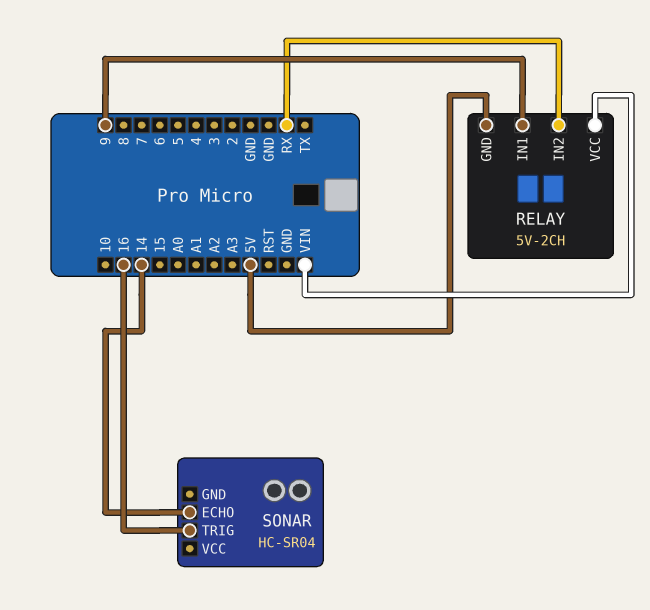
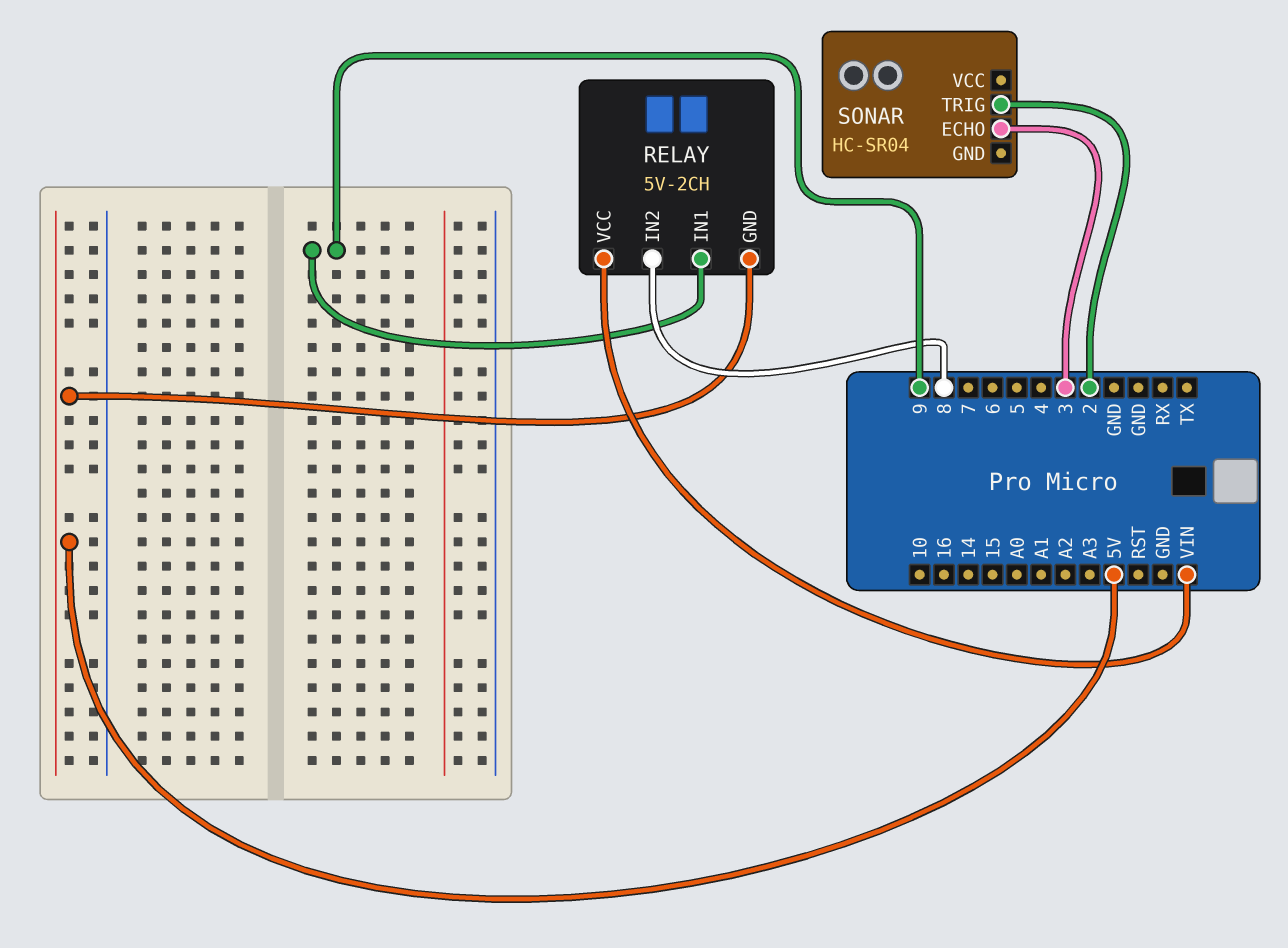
RELAY pin IN2: RX -> 8
SONAR pin ECHO: 14 -> 3
SONAR pin TRIG: 16 -> 2

